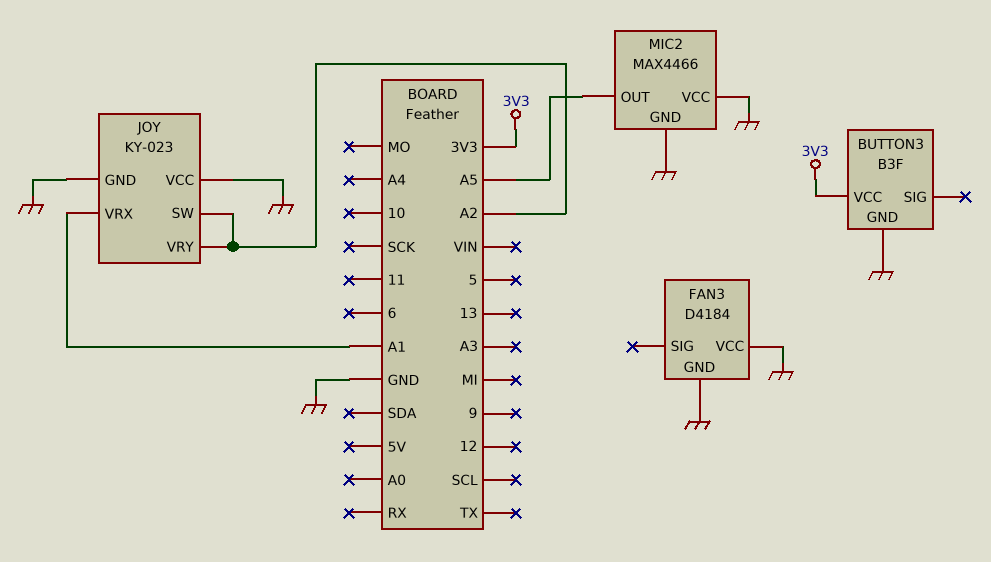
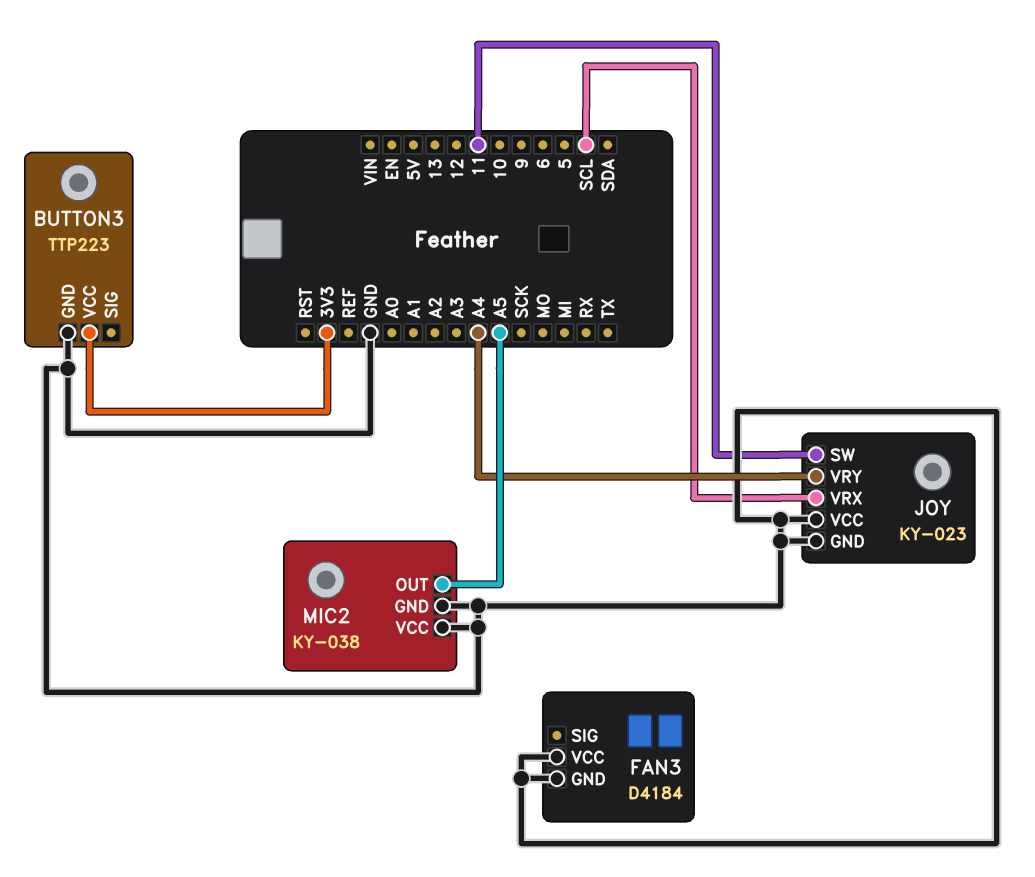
BUTTON3: B3F -> TTP223
JOY pin SW: A2 -> 11
JOY pin VRX: A1 -> SCL
JOY pin VRY: A2 -> A4
MIC2: MAX4466 -> KY-038

